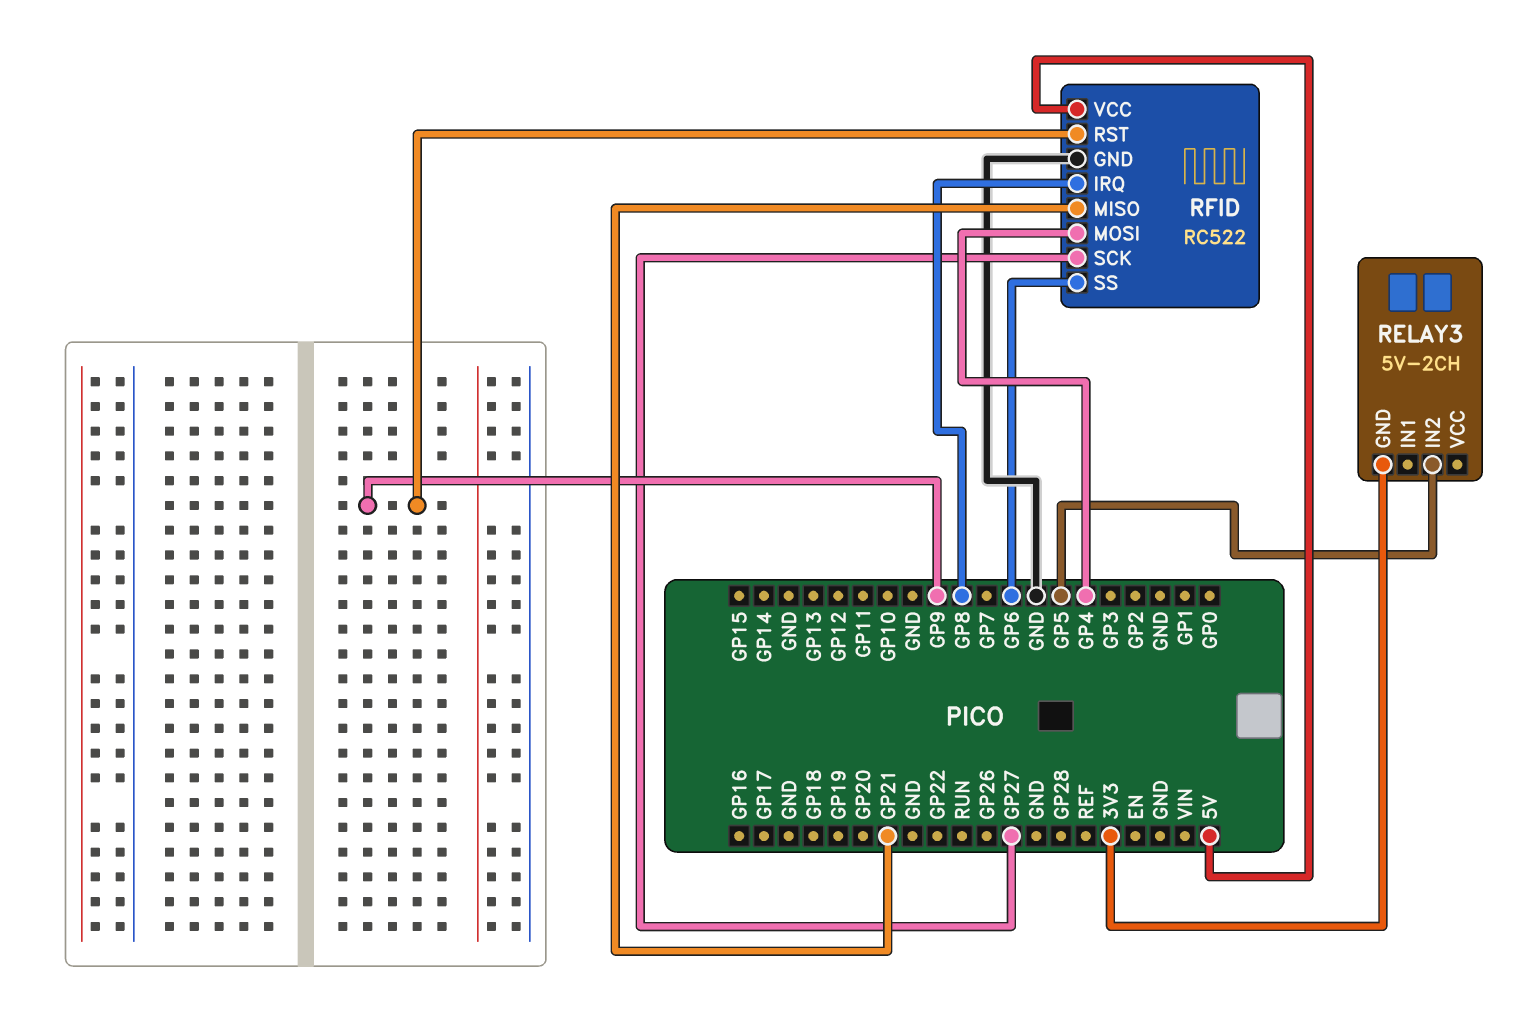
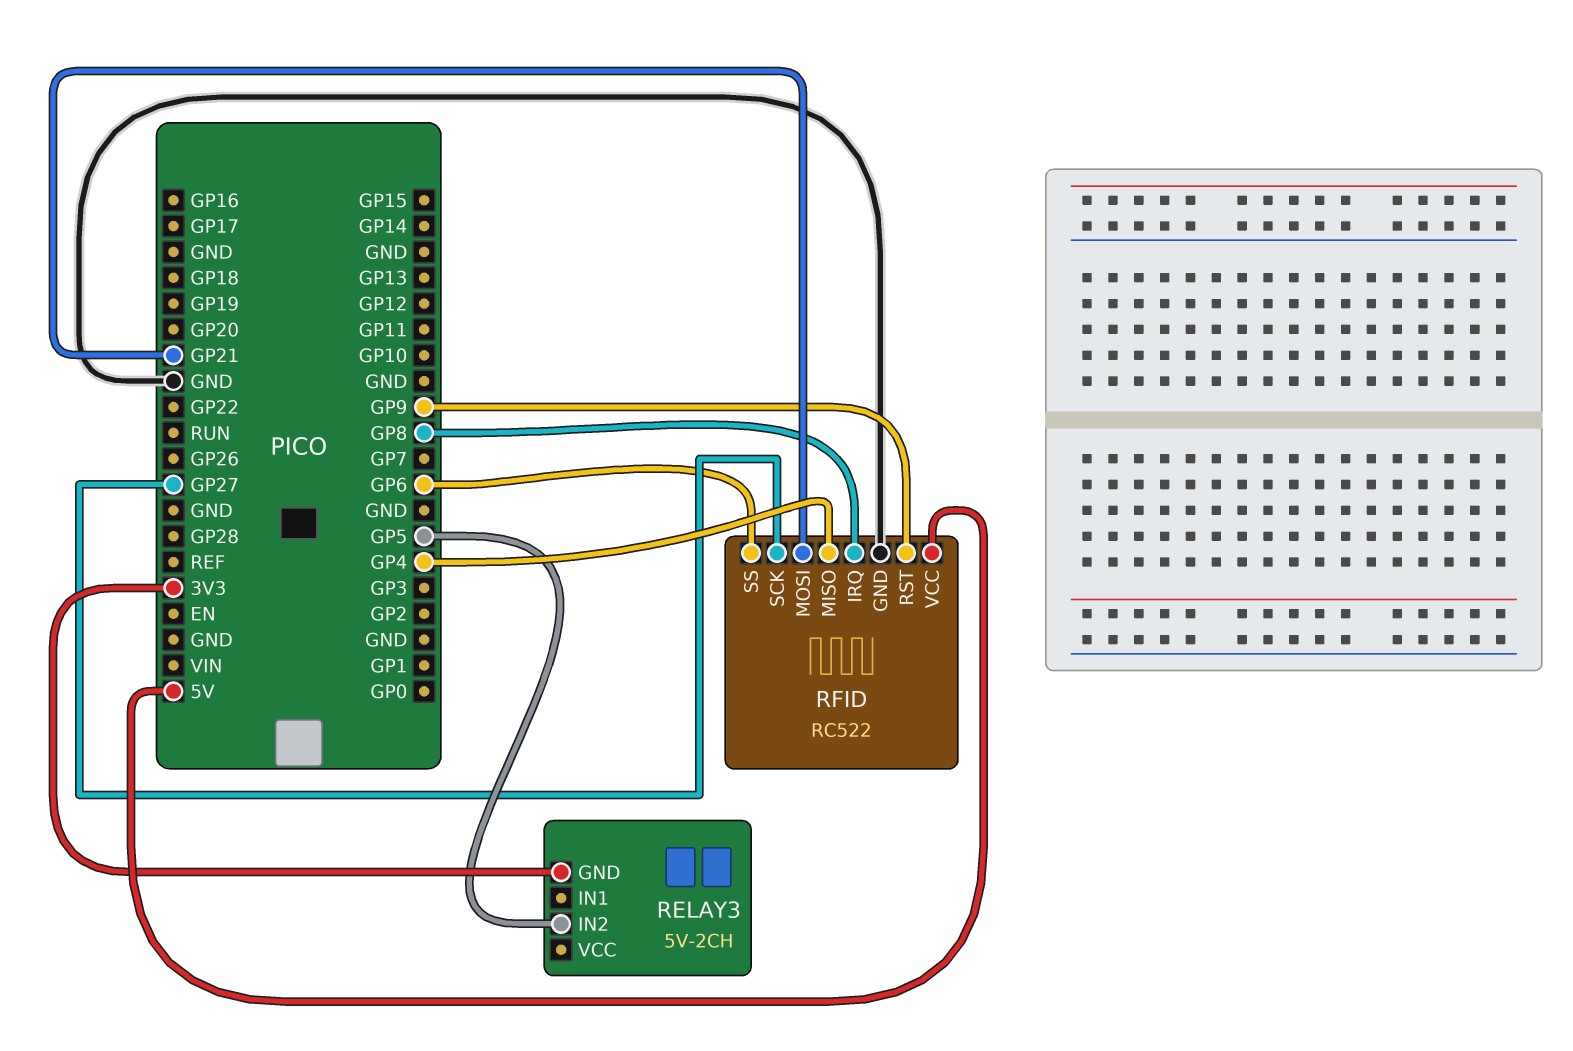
RFID pin MISO: GP21 -> GP4
RFID pin MOSI: GP4 -> GP21

